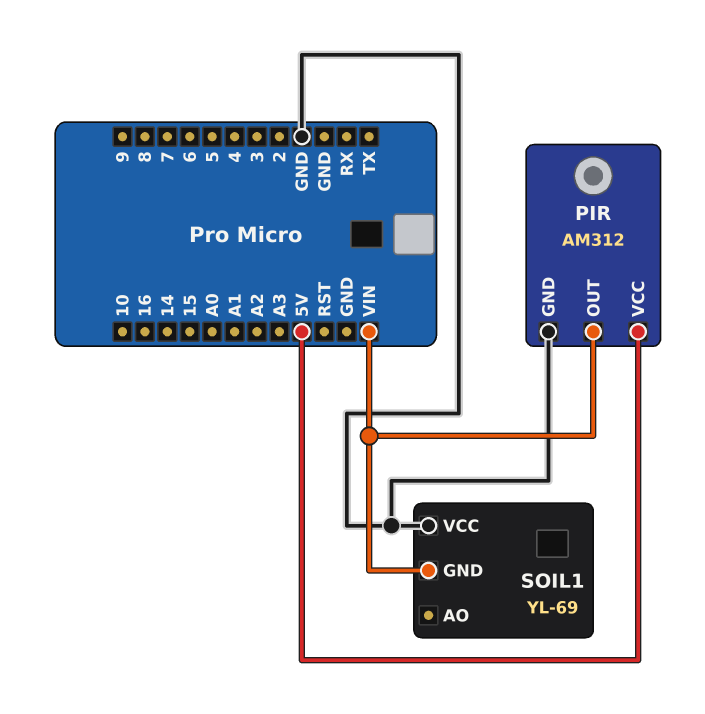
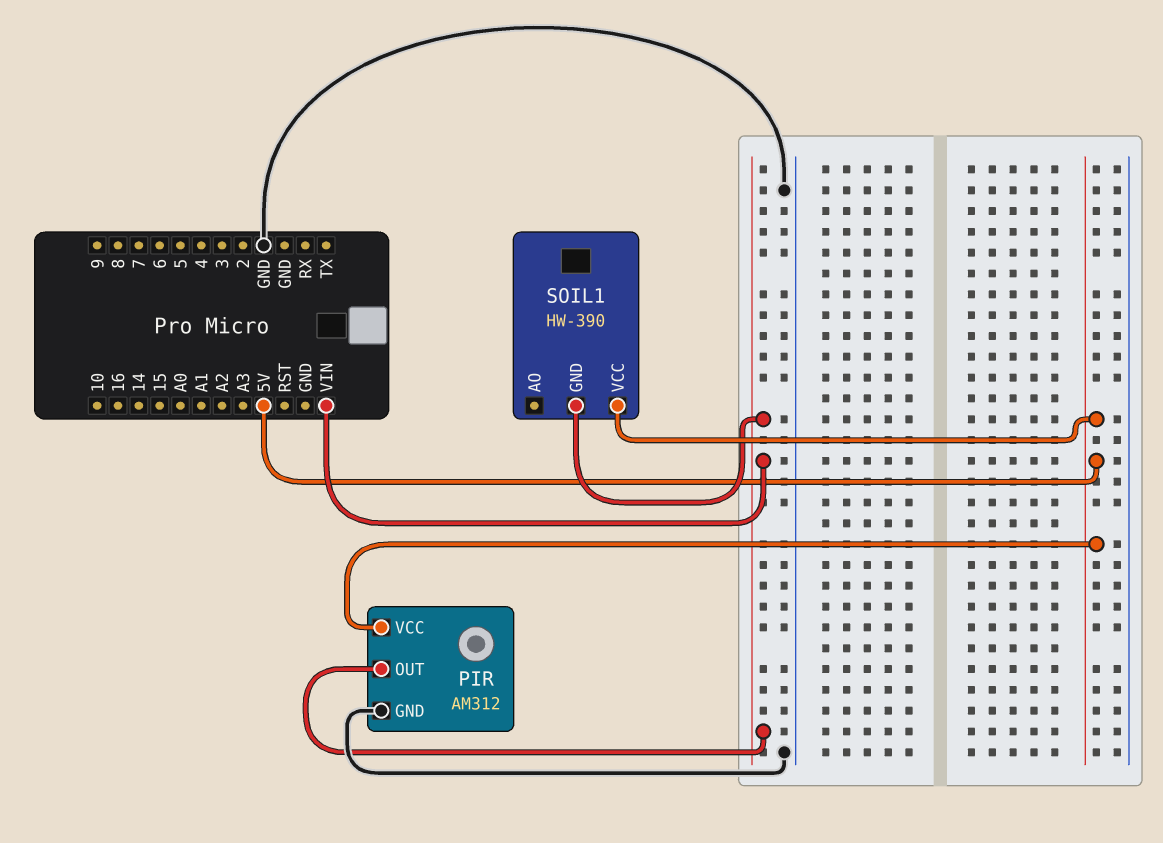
SOIL1: YL-69 -> HW-390
SOIL1 pin VCC: GND -> 5V

